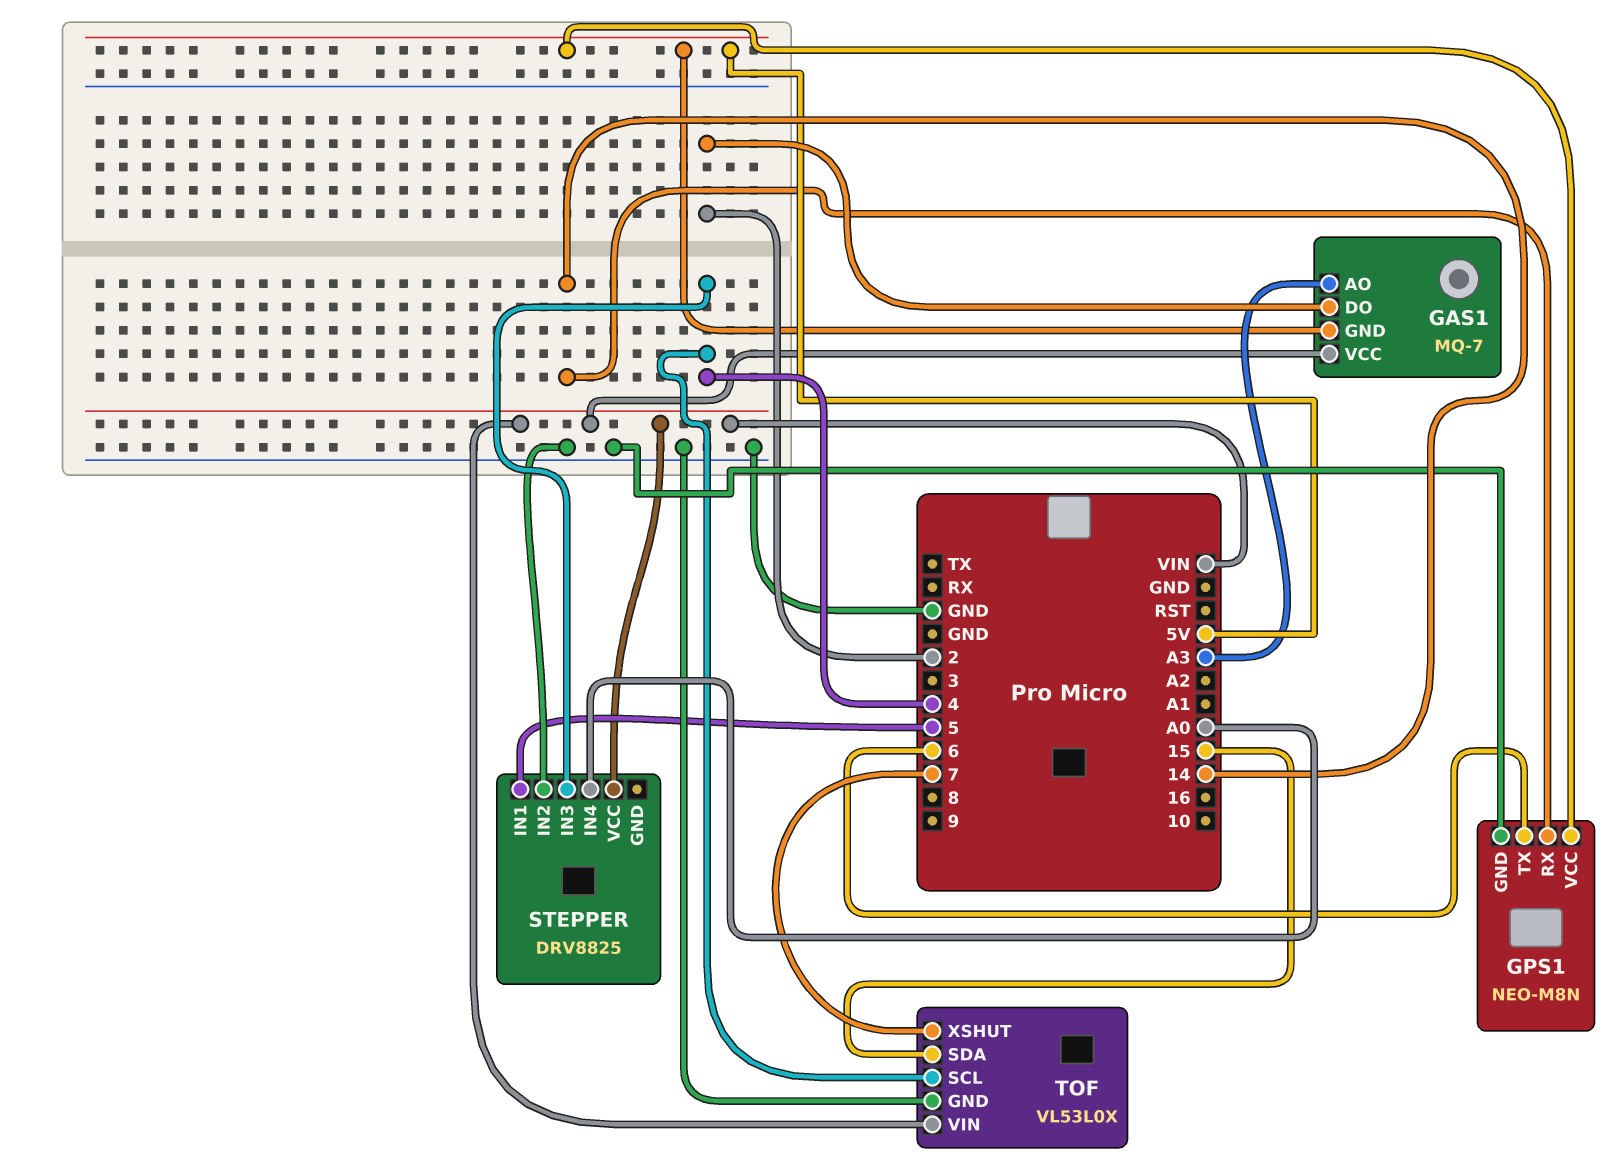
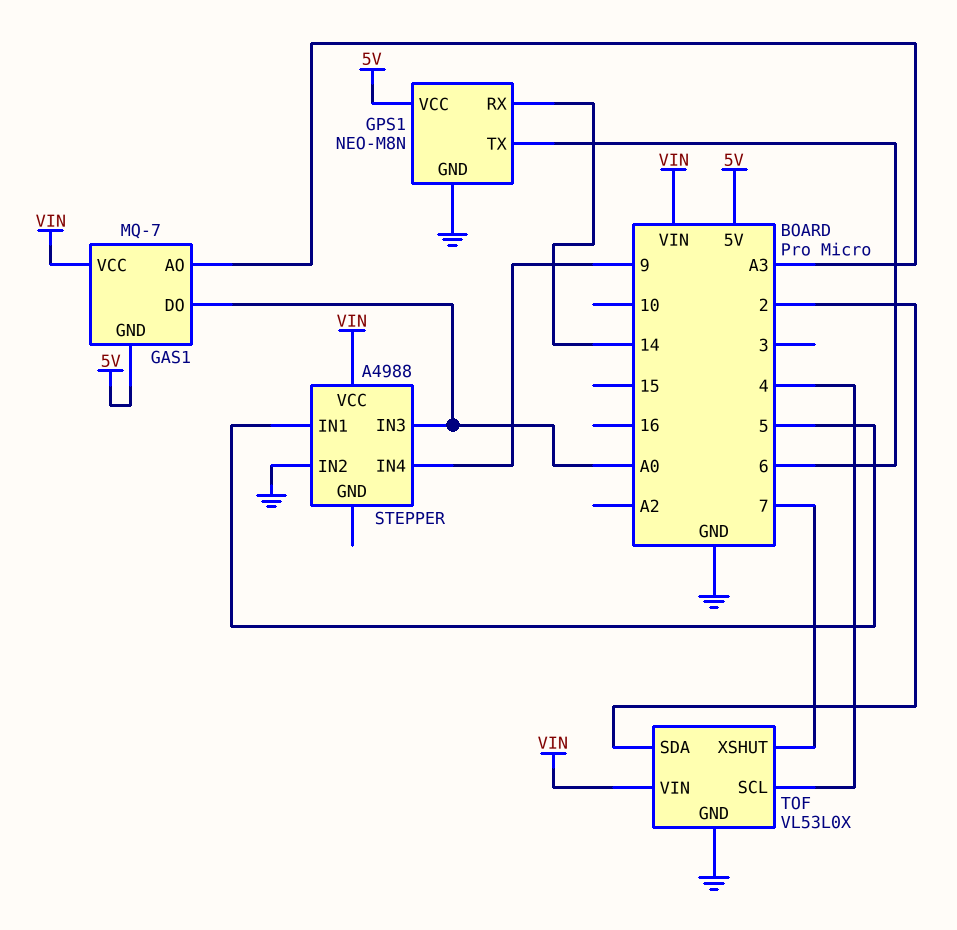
GAS1 pin DO: 2 -> A0
STEPPER: DRV8825 -> A4988
STEPPER pin IN3: 4 -> A0
STEPPER pin IN4: A0 -> 9
TOF pin SDA: 15 -> 2

